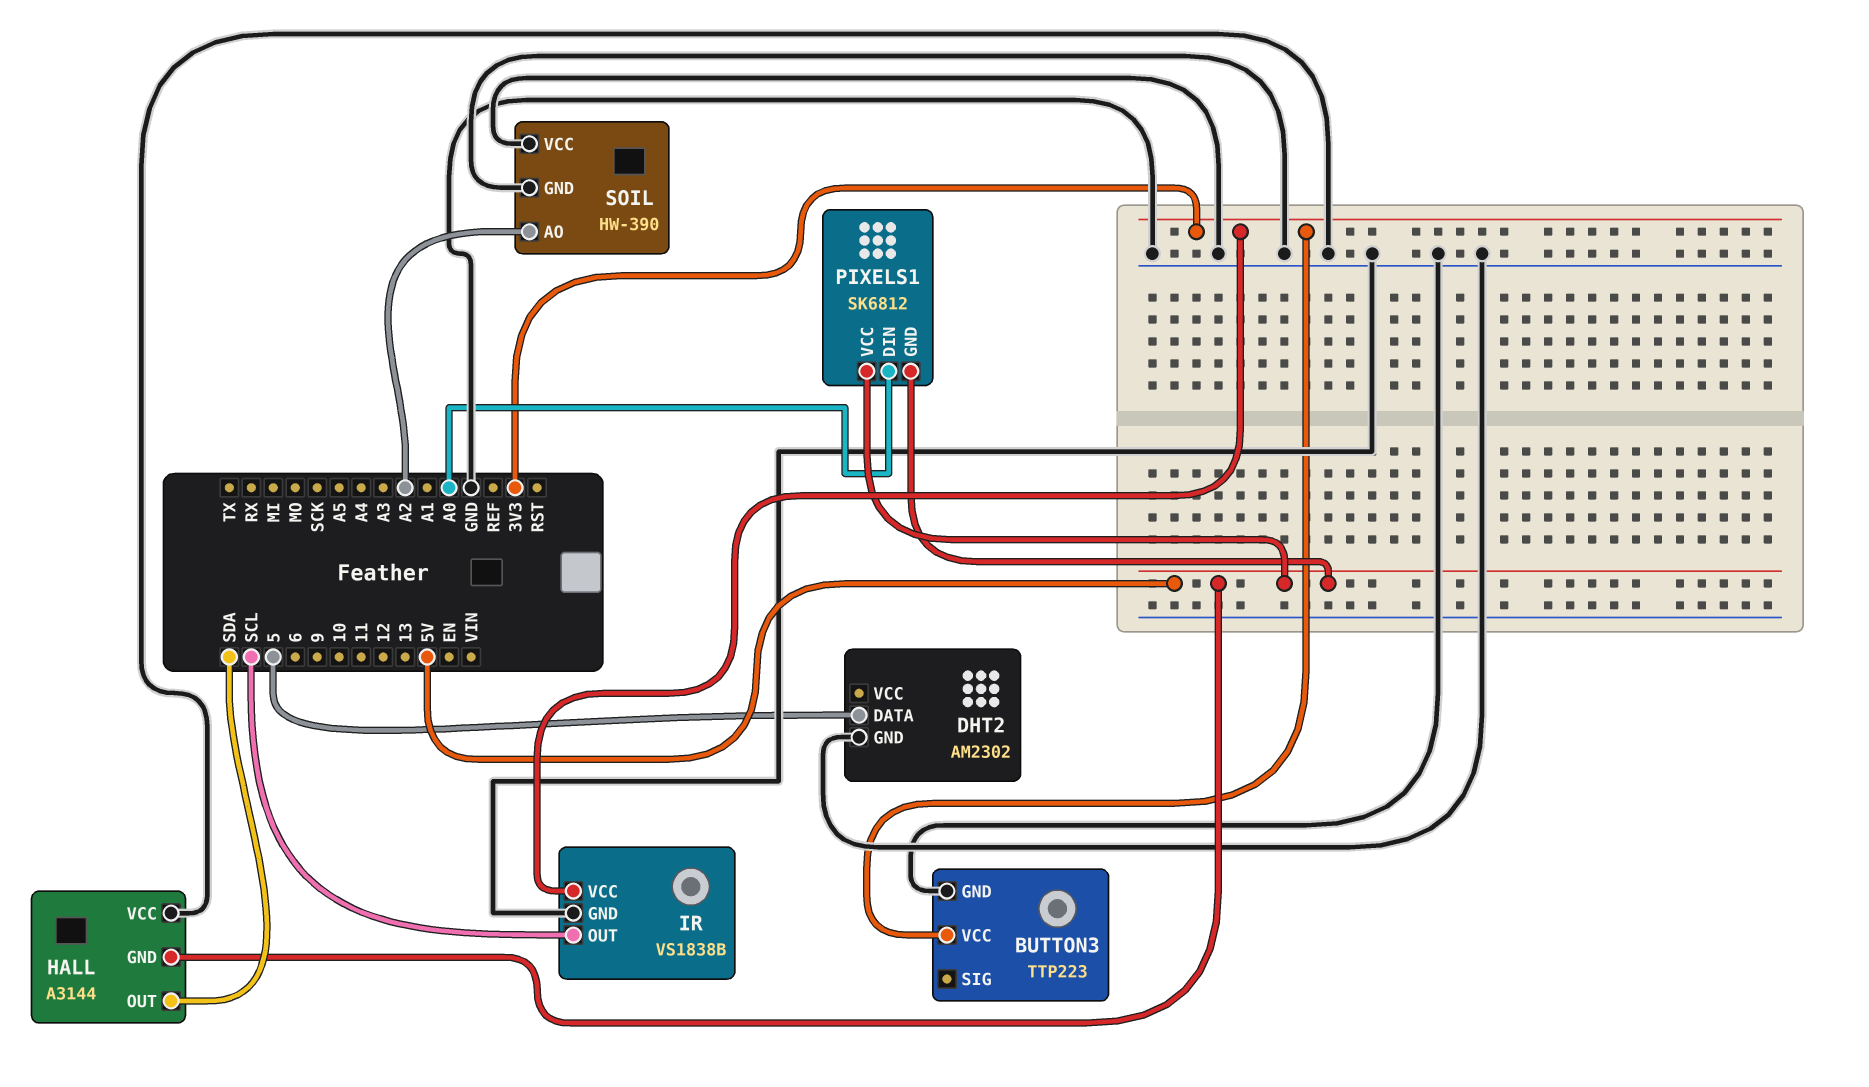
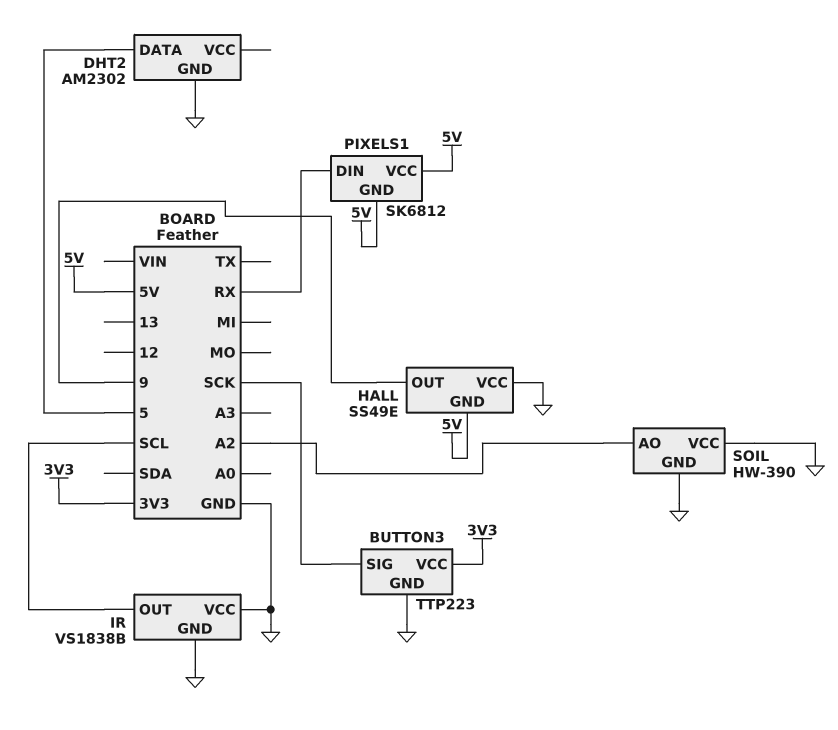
BUTTON3 pin SIG: none -> SCK
HALL: A3144 -> SS49E
HALL pin OUT: SDA -> 9
IR pin VCC: 3V3 -> GND
PIXELS1 pin DIN: A0 -> RX

